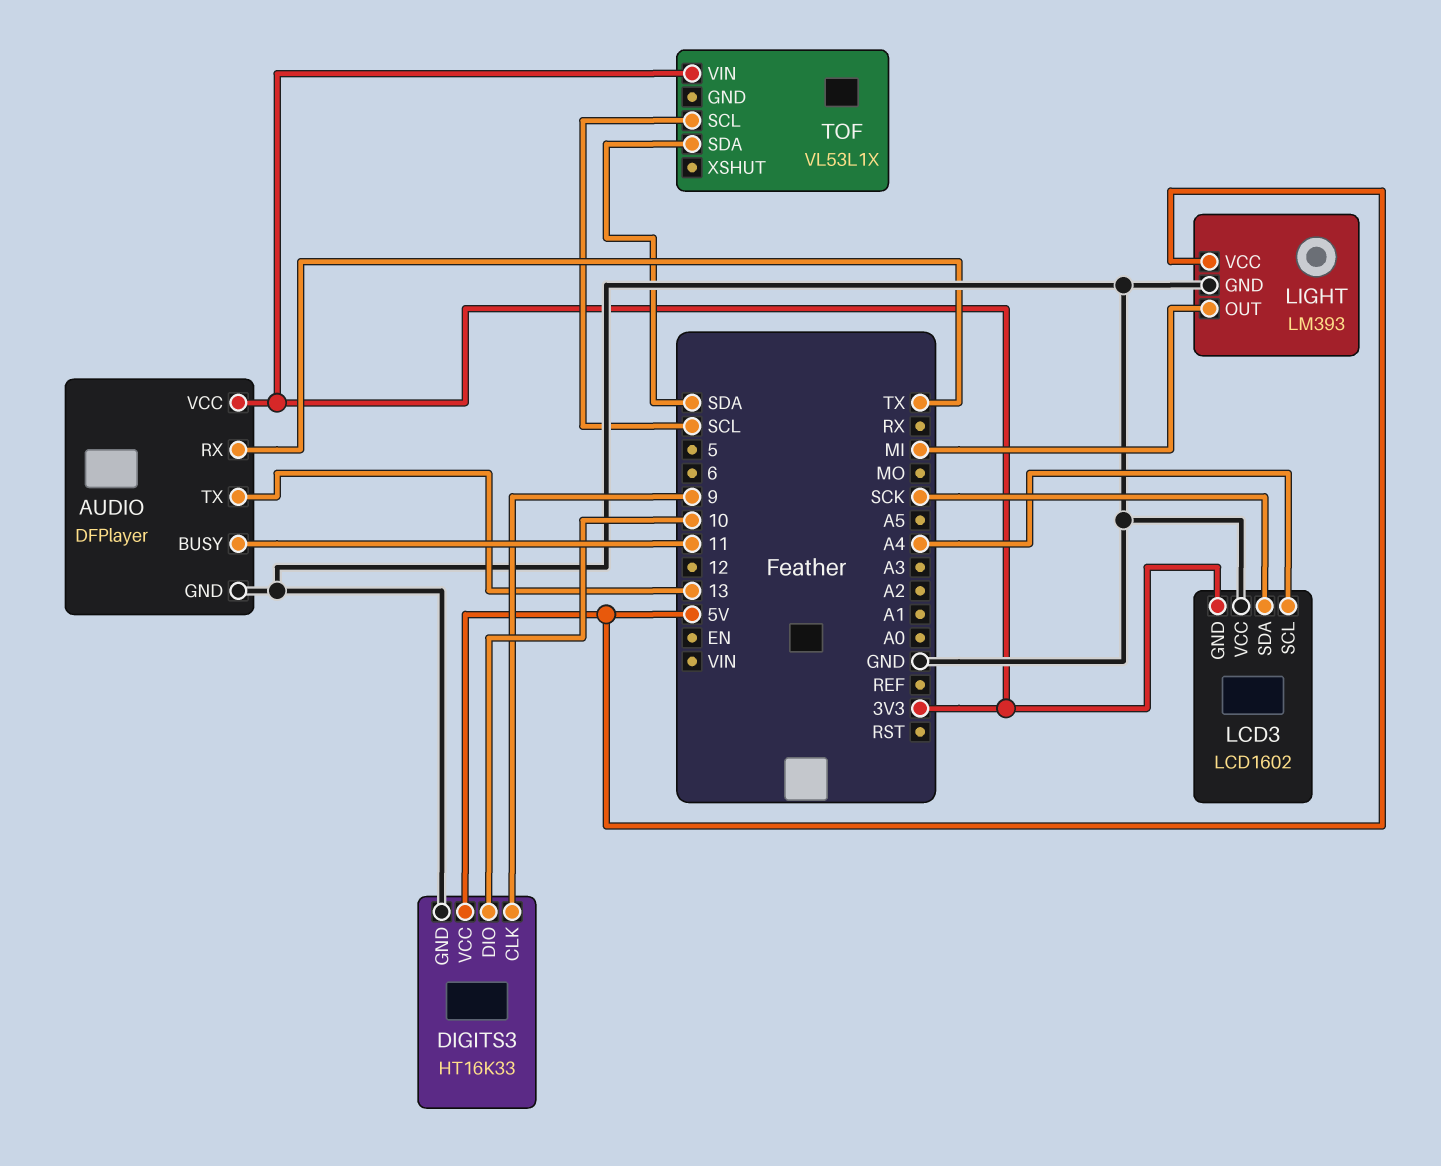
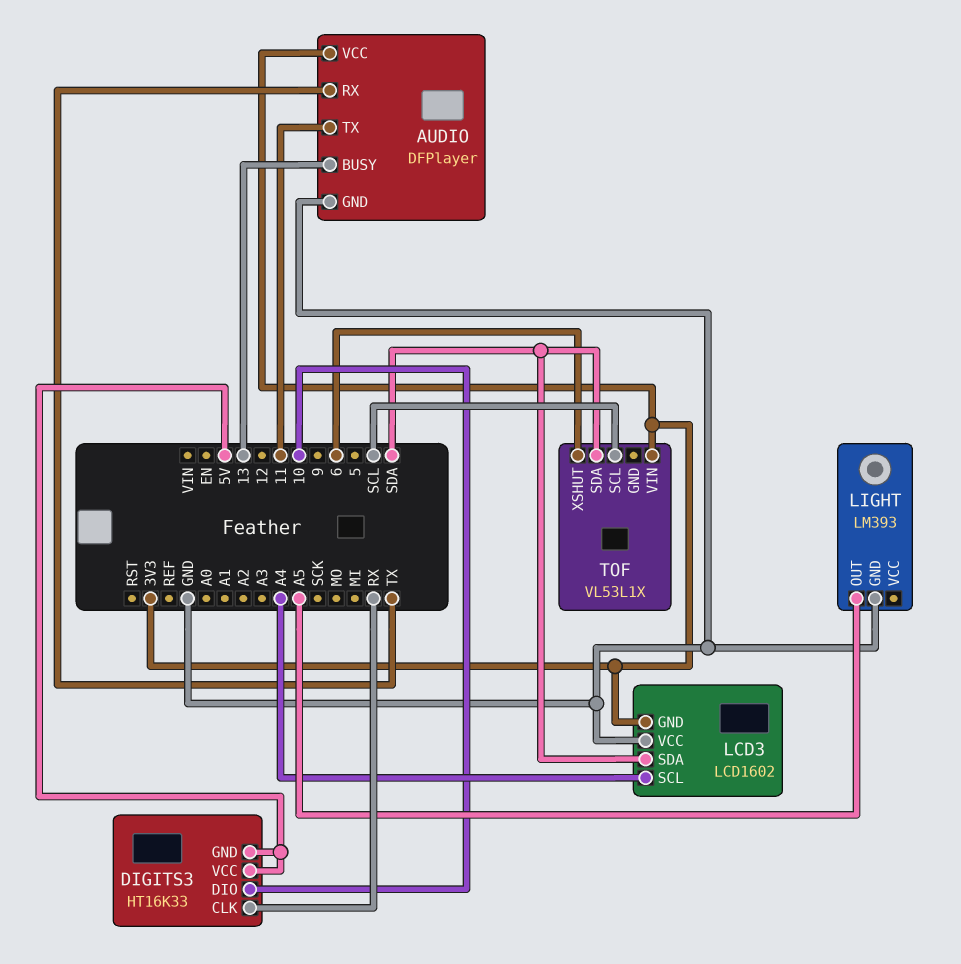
AUDIO pin BUSY: 11 -> 13
AUDIO pin TX: 13 -> 11
DIGITS3 pin CLK: 9 -> RX
DIGITS3 pin GND: GND -> 5V
LCD3 pin SDA: SCK -> SDA
LIGHT pin OUT: MI -> A5
LIGHT pin VCC: 5V -> none
TOF pin XSHUT: none -> 6

